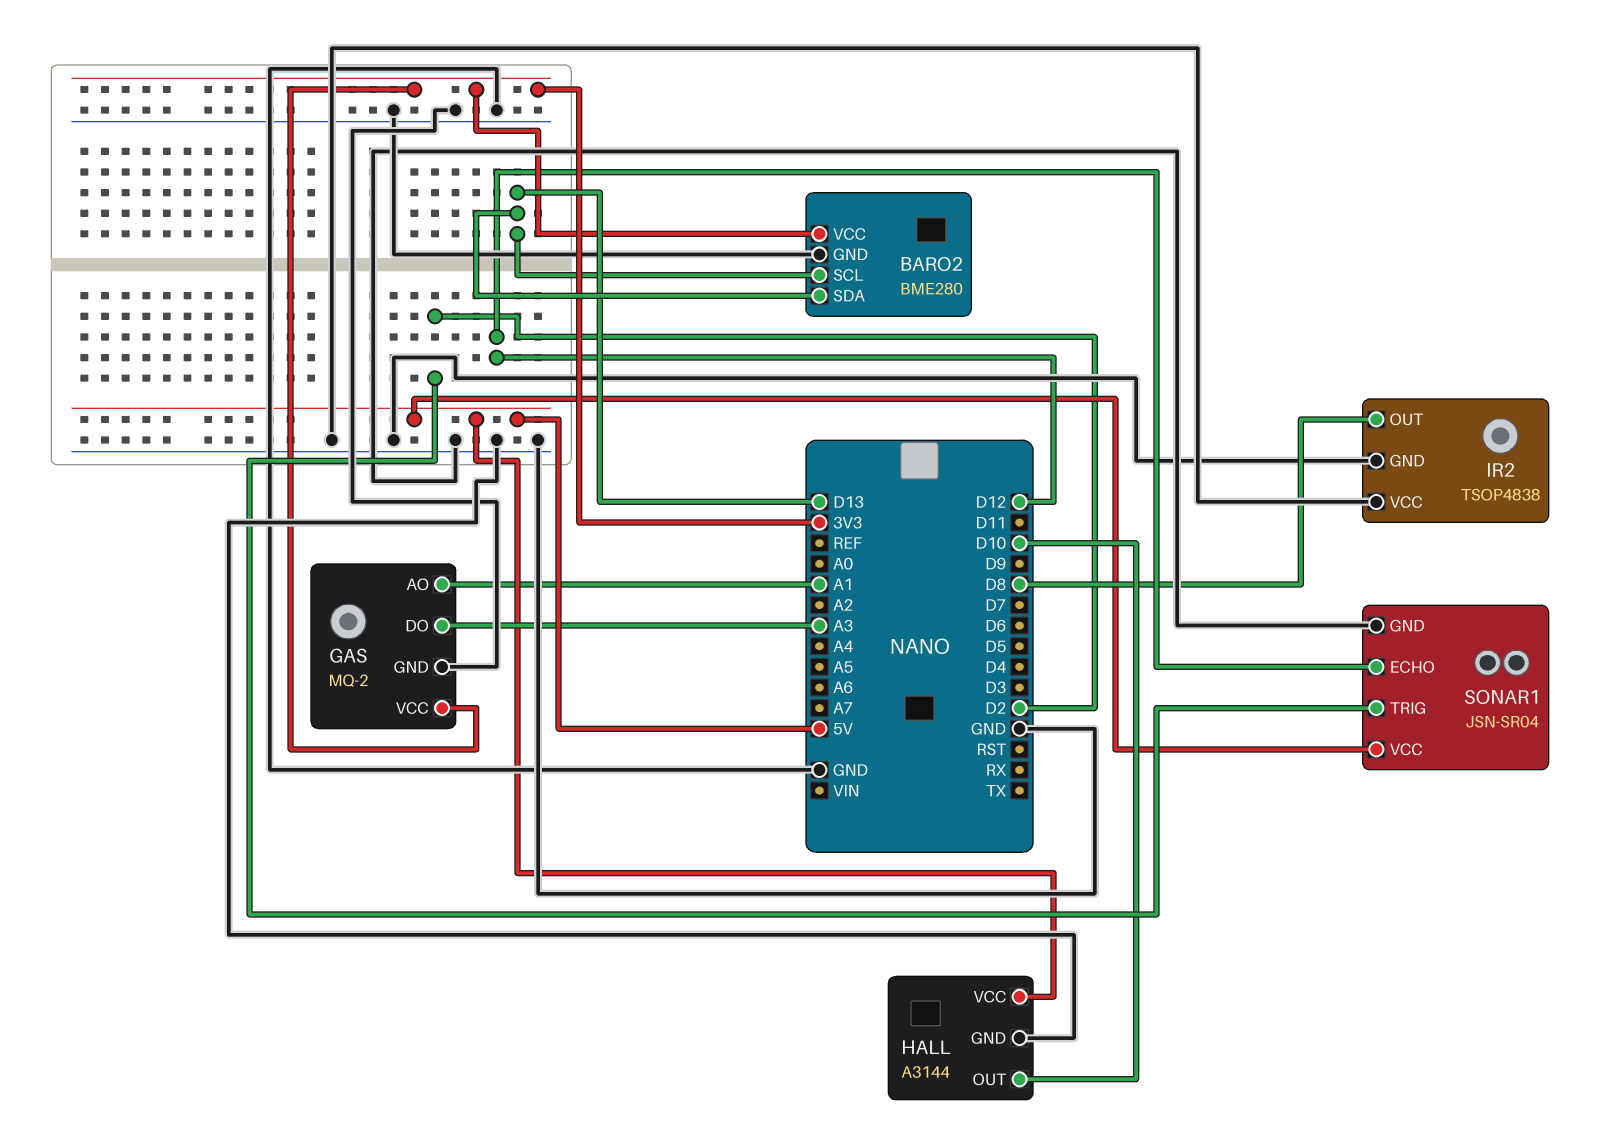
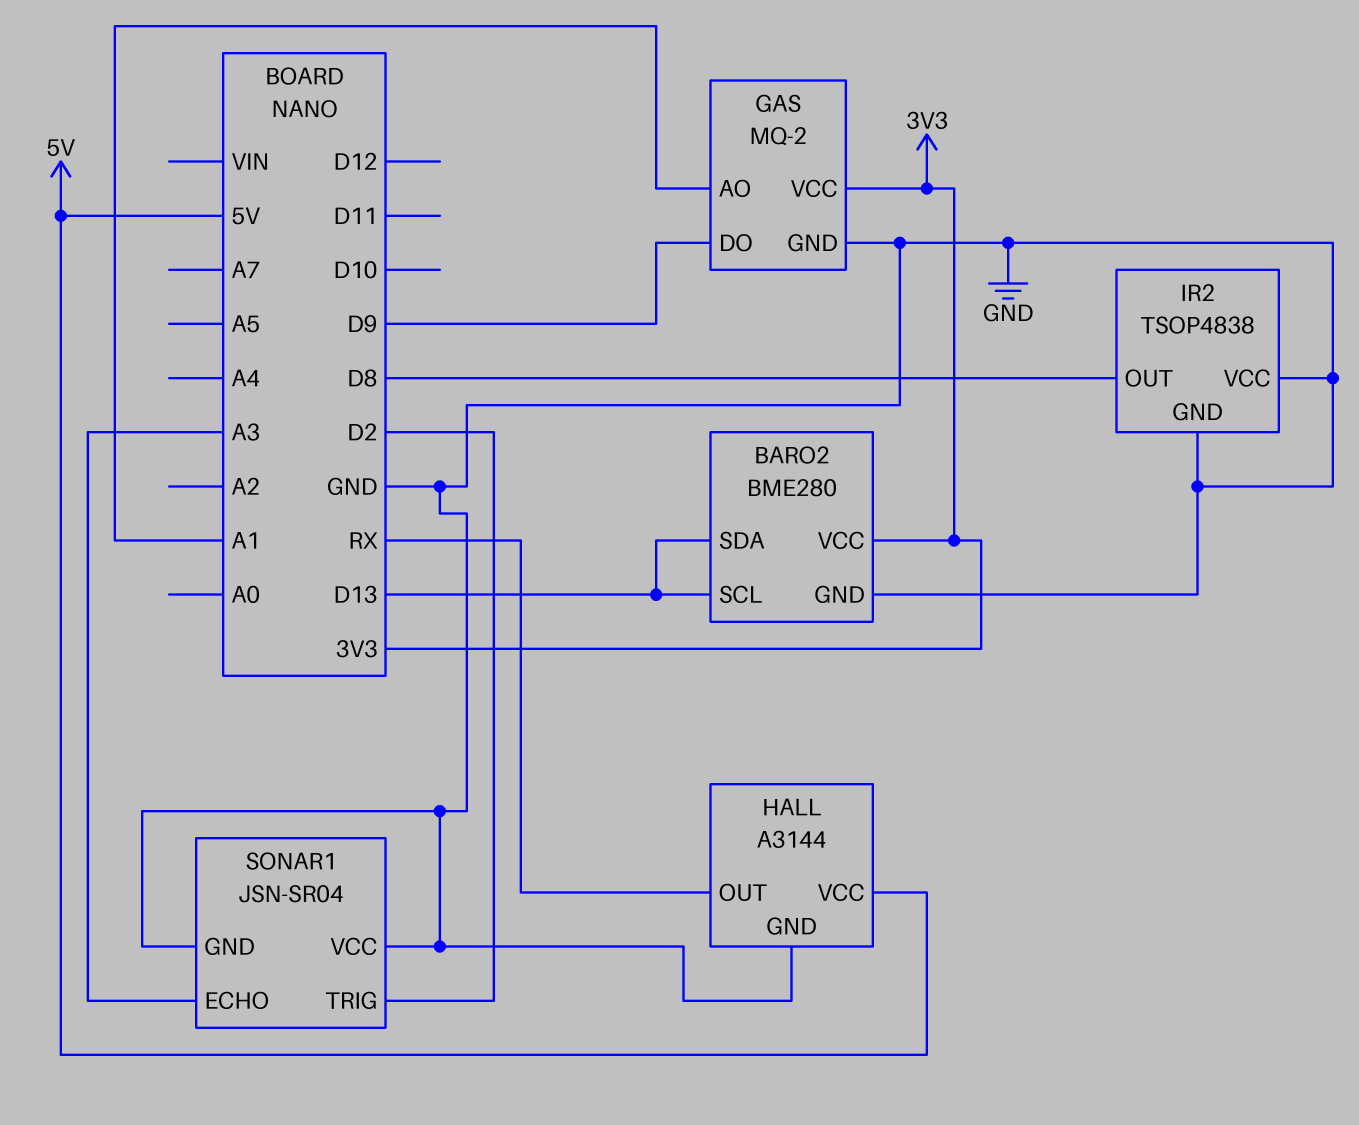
GAS pin DO: A3 -> D9
HALL pin OUT: D10 -> RX
SONAR1 pin ECHO: D12 -> A3
SONAR1 pin VCC: 5V -> GND

